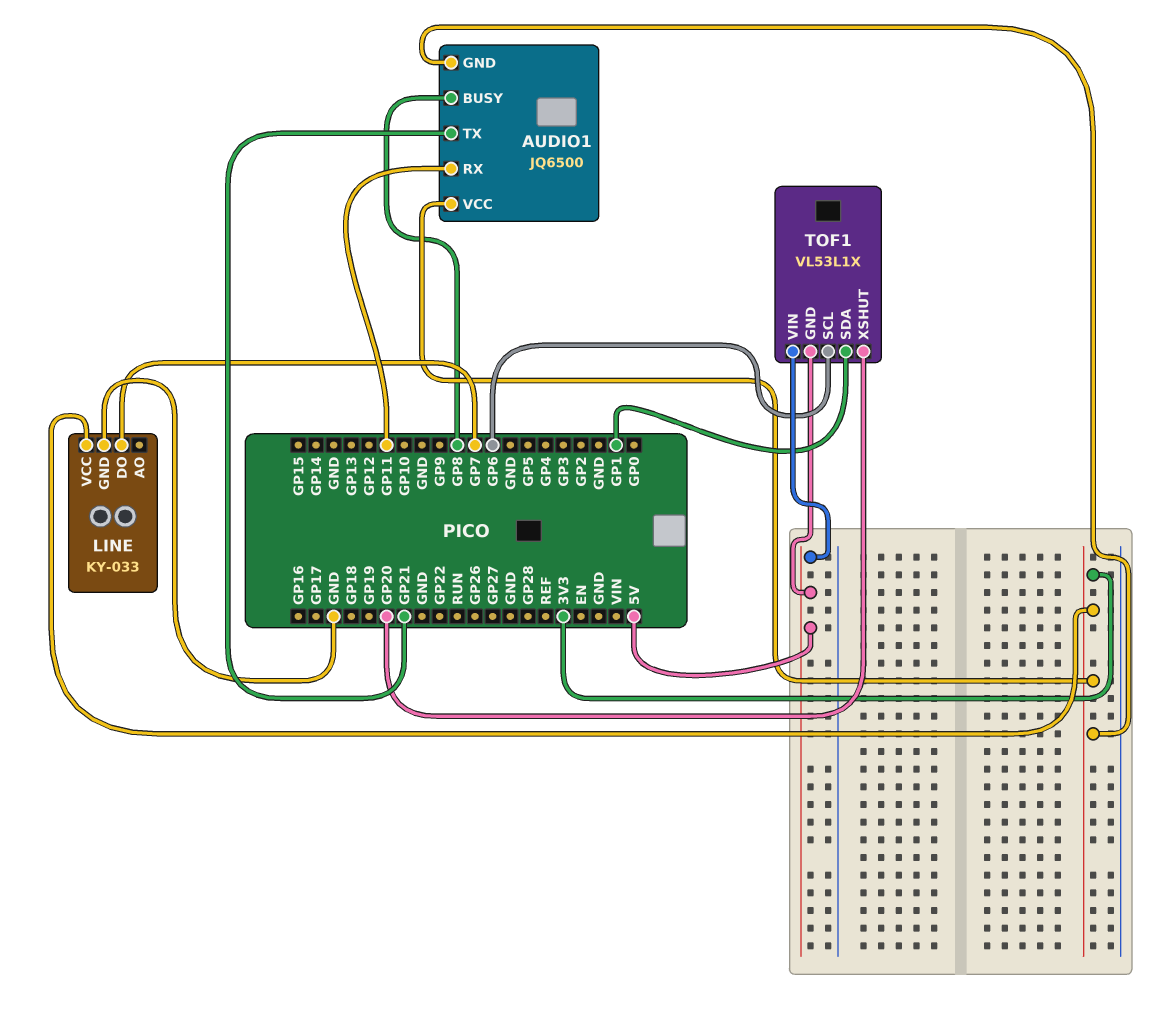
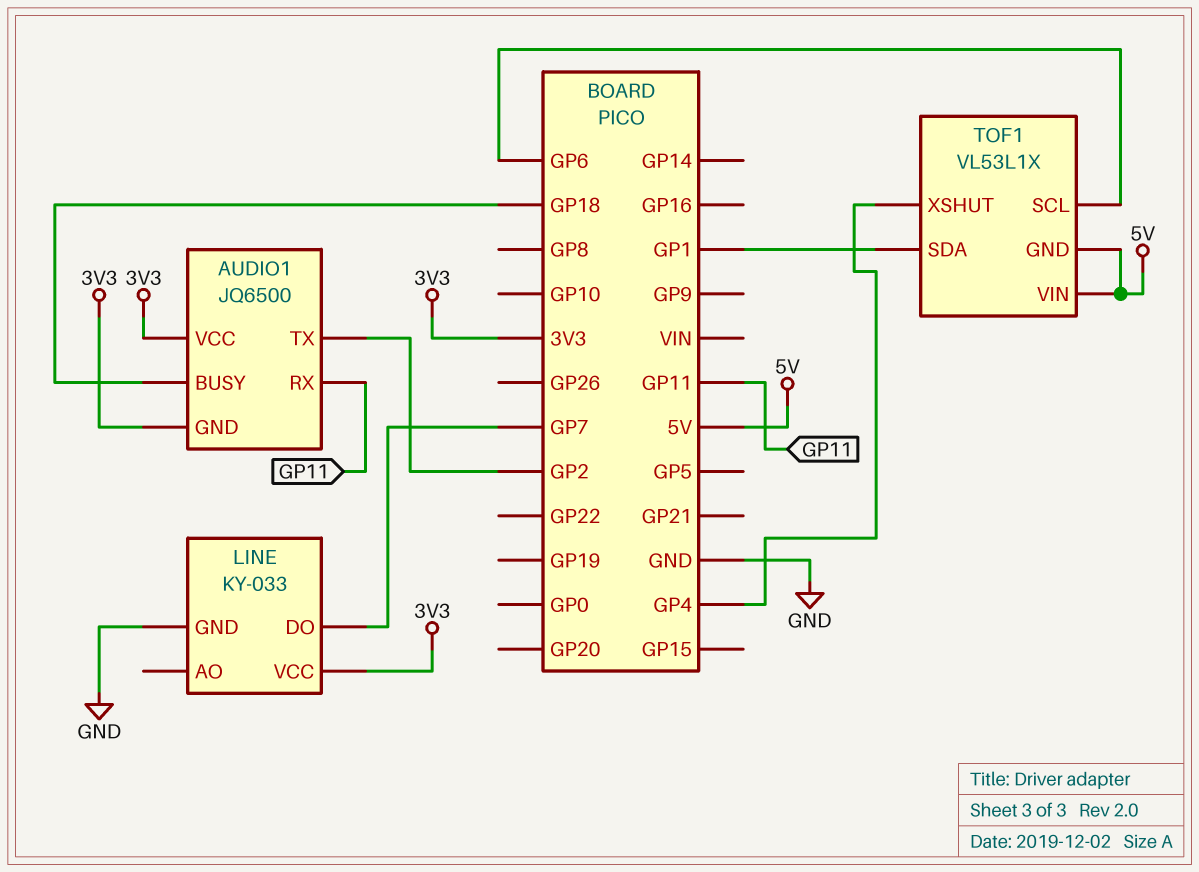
AUDIO1 pin BUSY: GP8 -> GP18
AUDIO1 pin TX: GP21 -> GP2
TOF1 pin XSHUT: GP20 -> GP4

